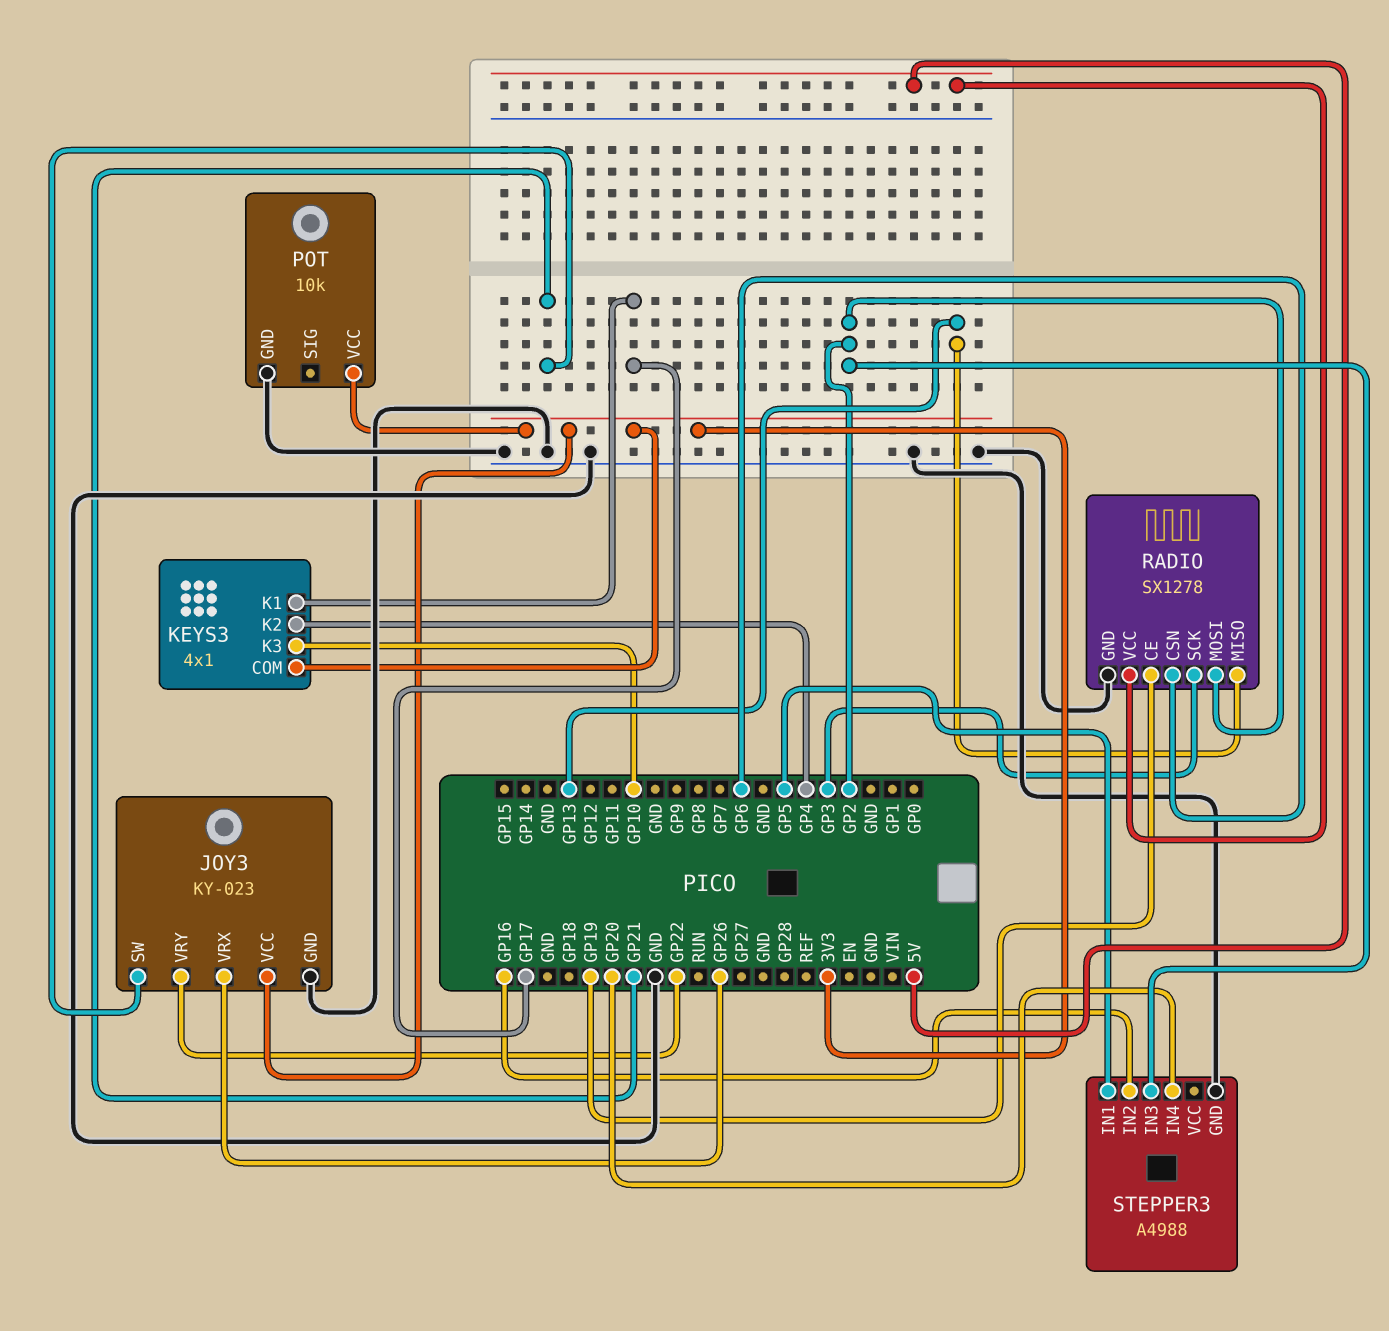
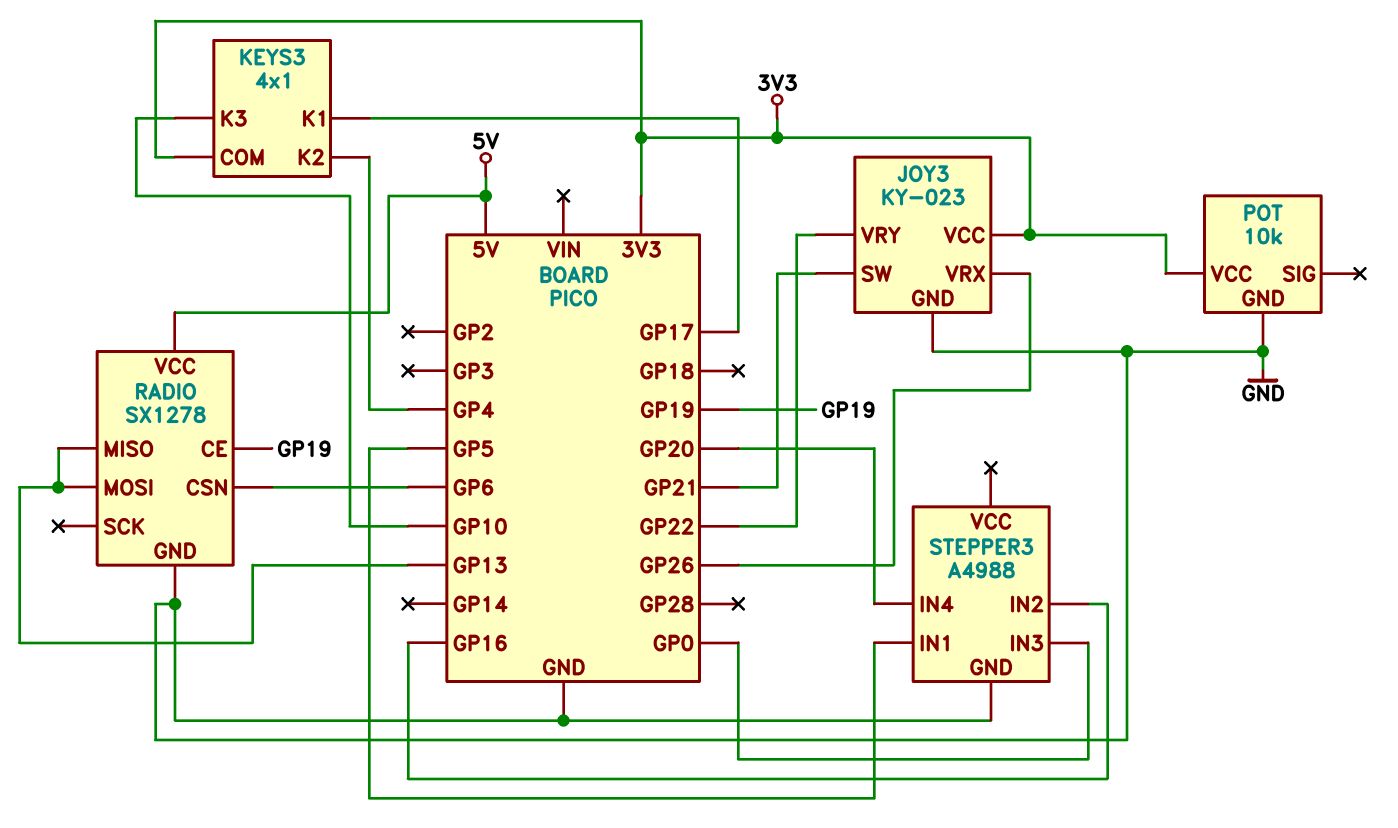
RADIO pin MOSI: GP2 -> GP13
RADIO pin SCK: GP3 -> none
STEPPER3 pin IN3: GP2 -> GP0

